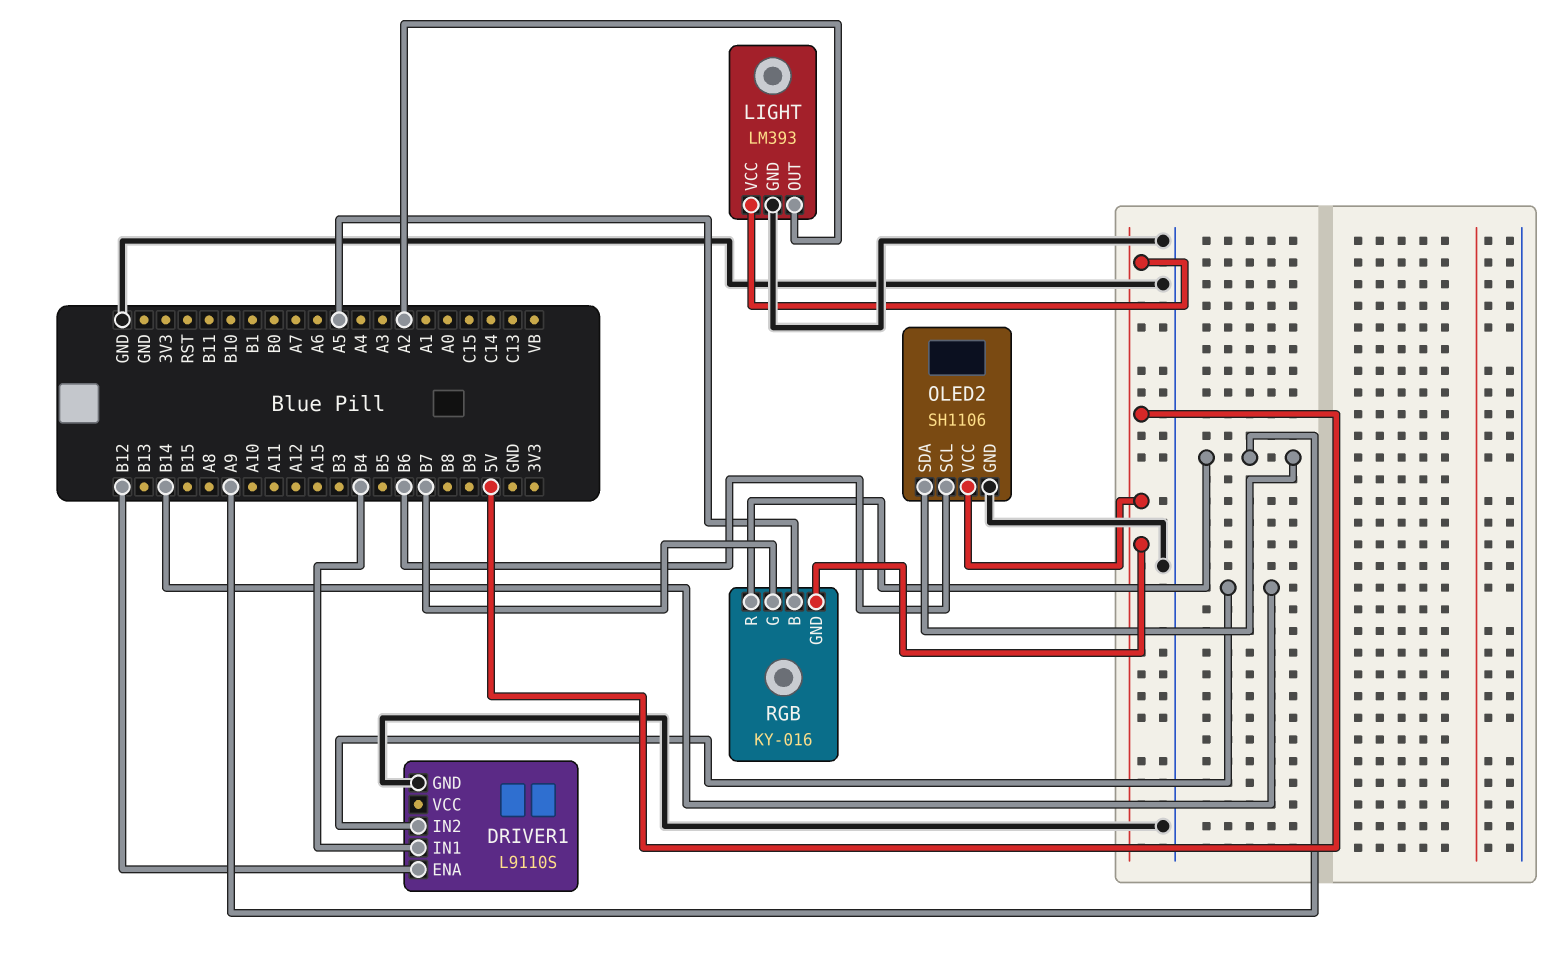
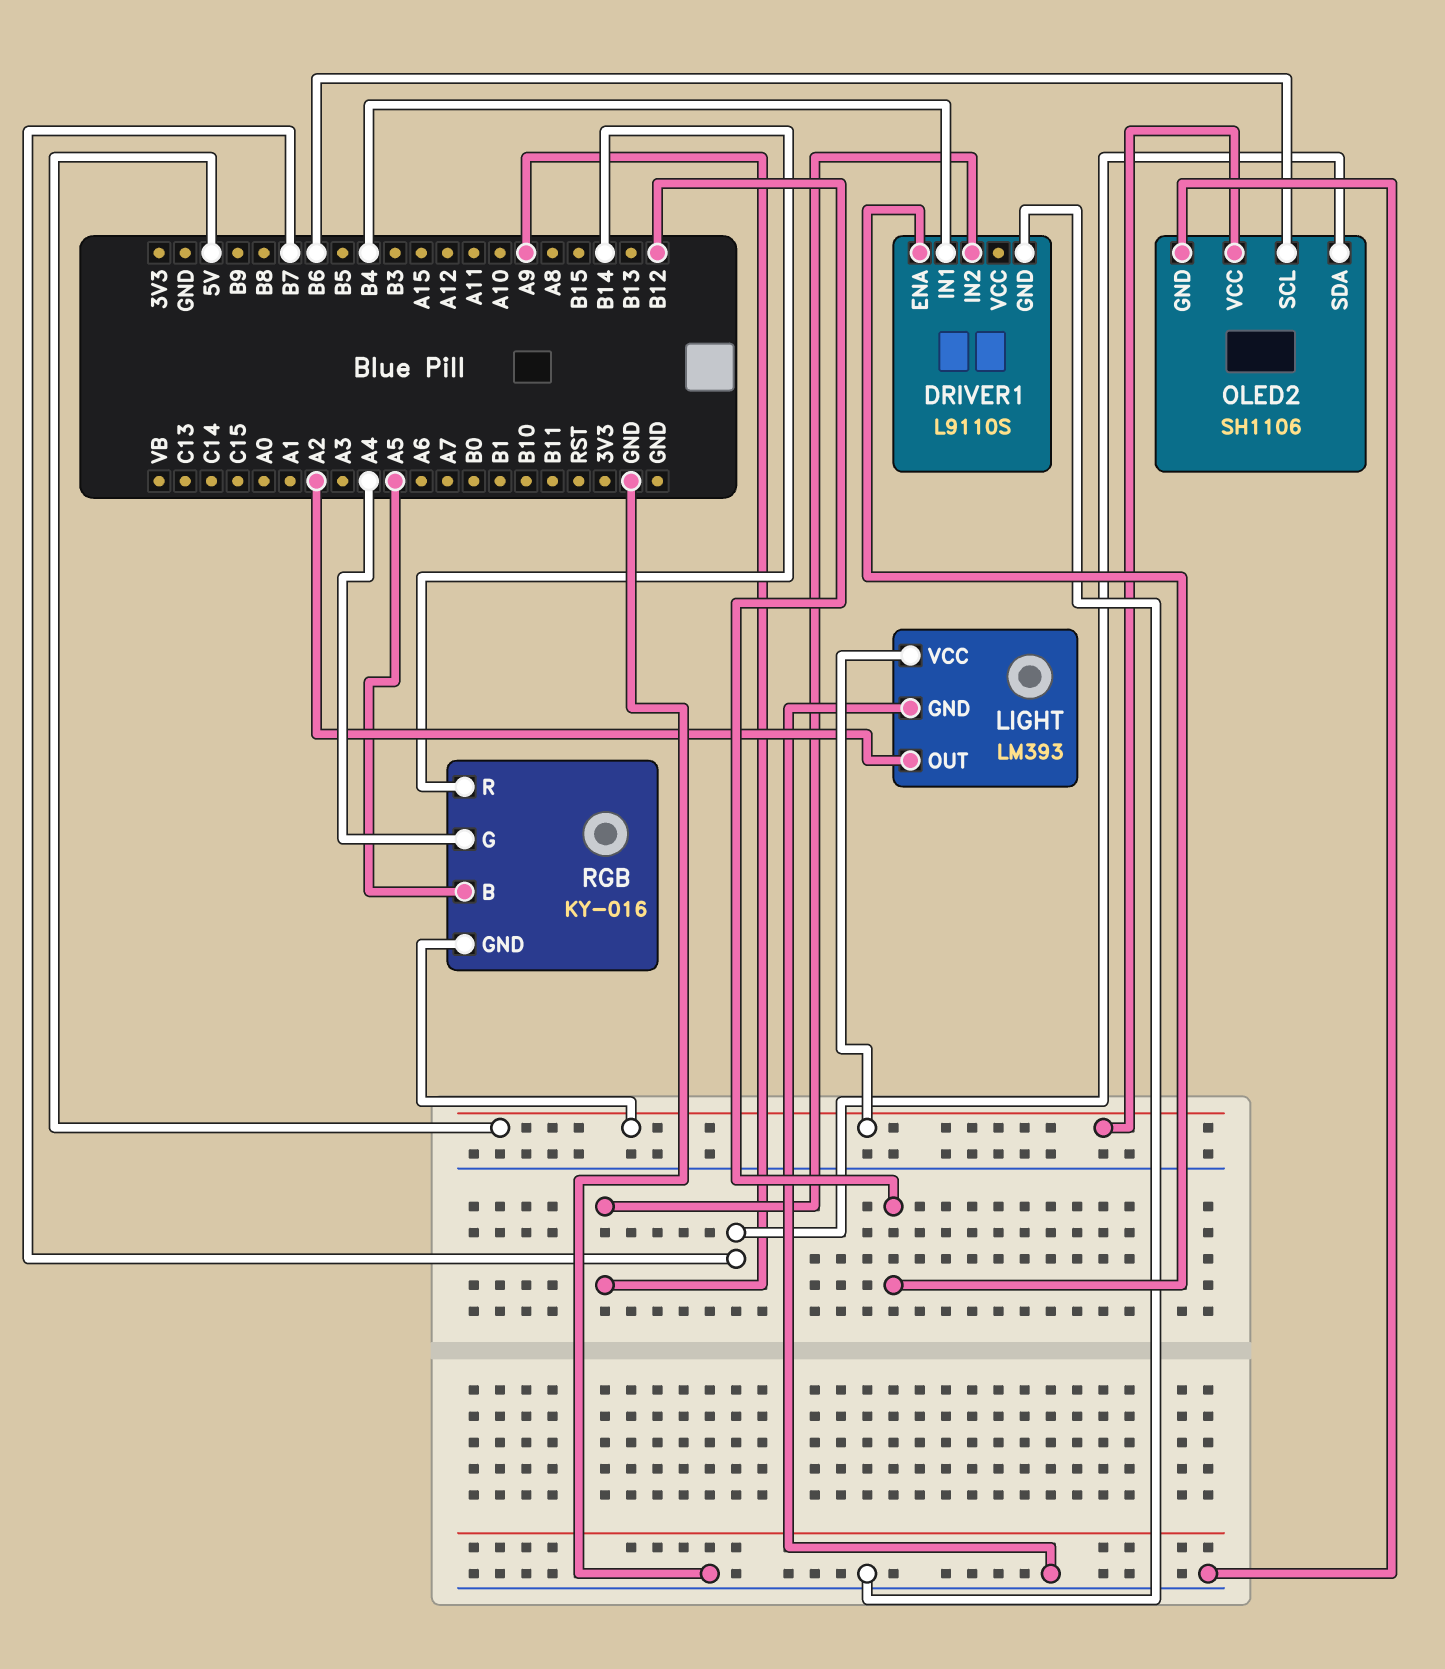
DRIVER1 pin IN2: B14 -> A9
OLED2 pin SDA: A9 -> B7
RGB pin G: B7 -> A4
RGB pin R: A9 -> B14

